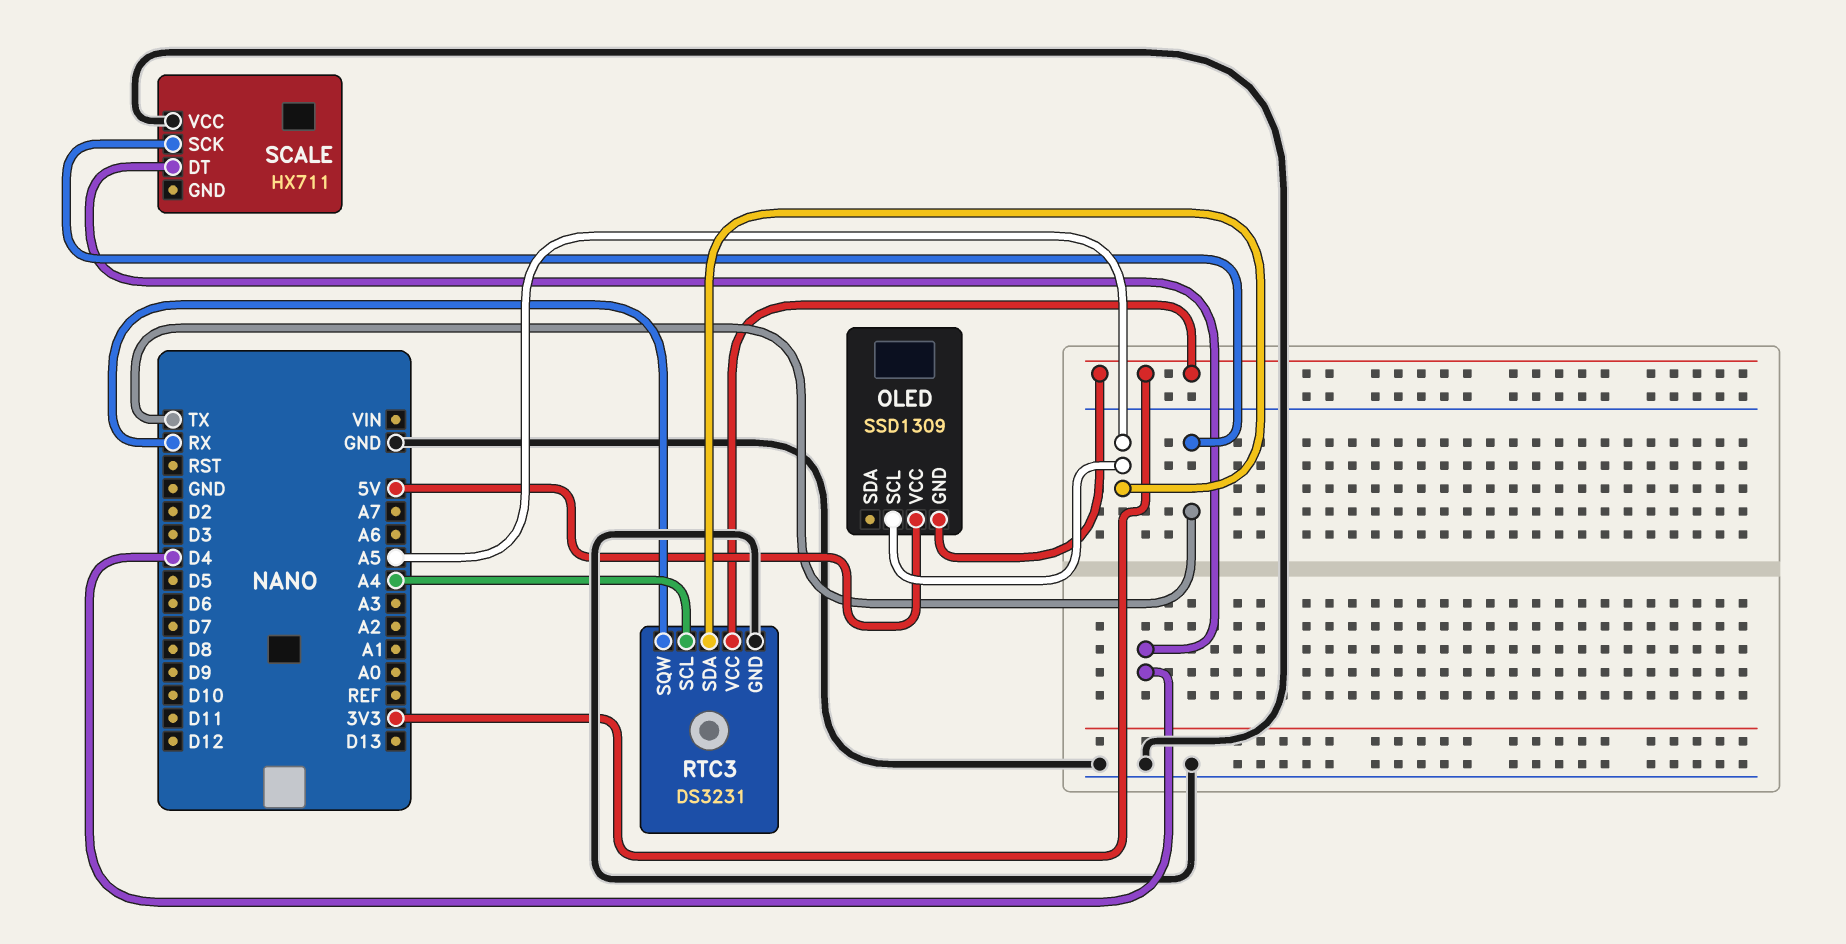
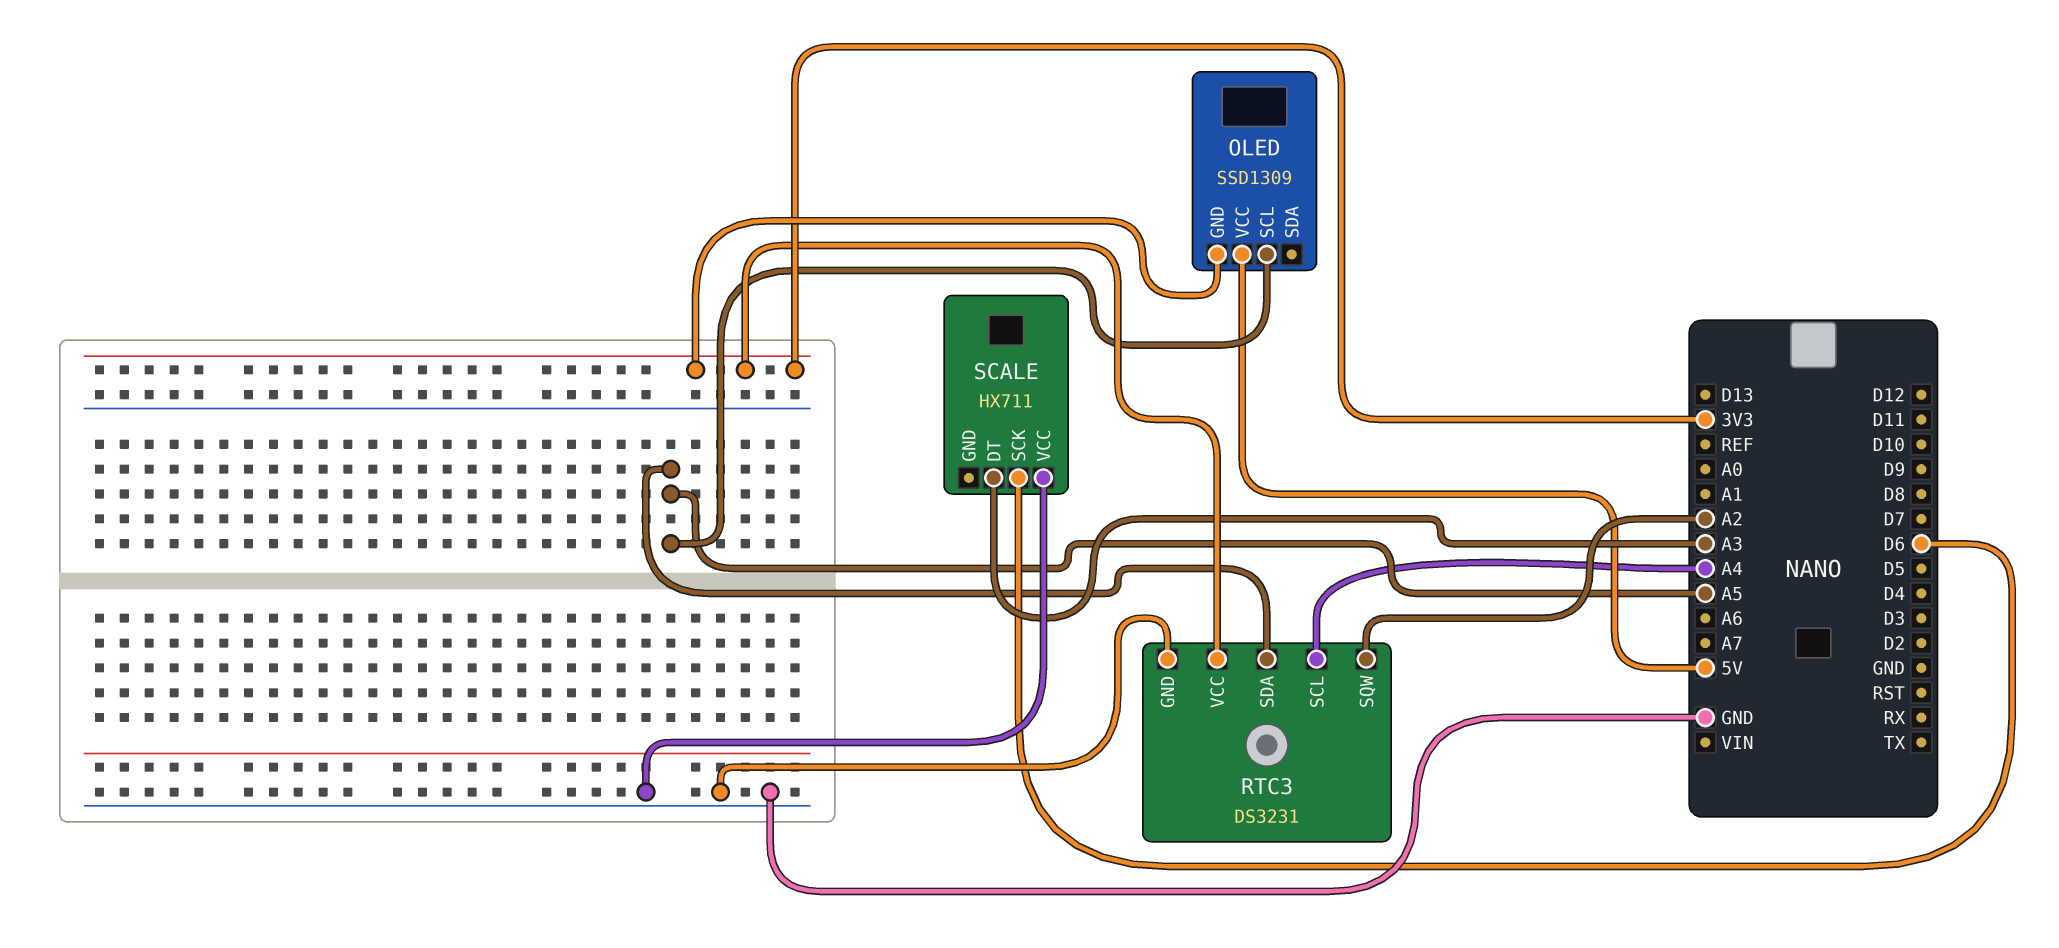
RTC3 pin SQW: RX -> A2
SCALE pin DT: D4 -> A3
SCALE pin SCK: TX -> D6

